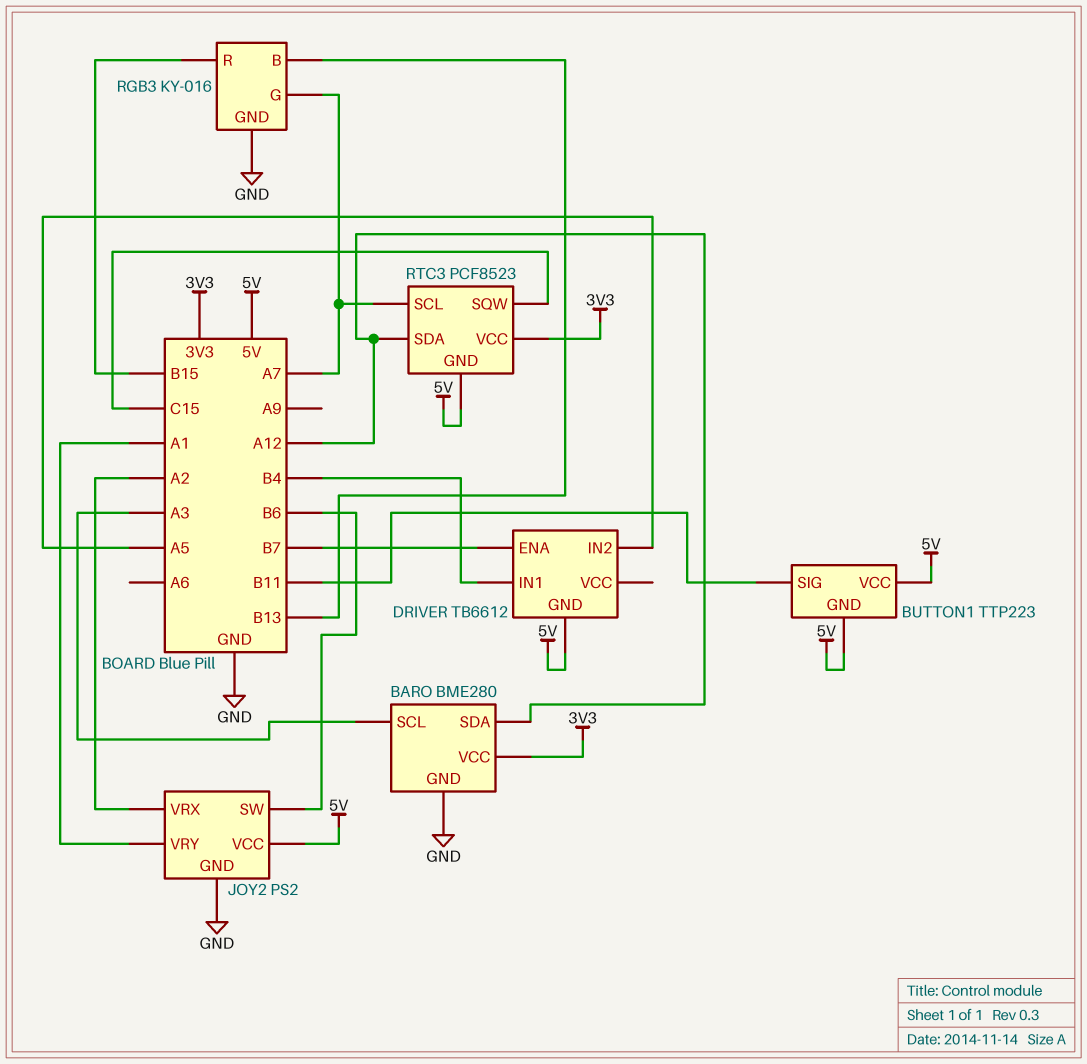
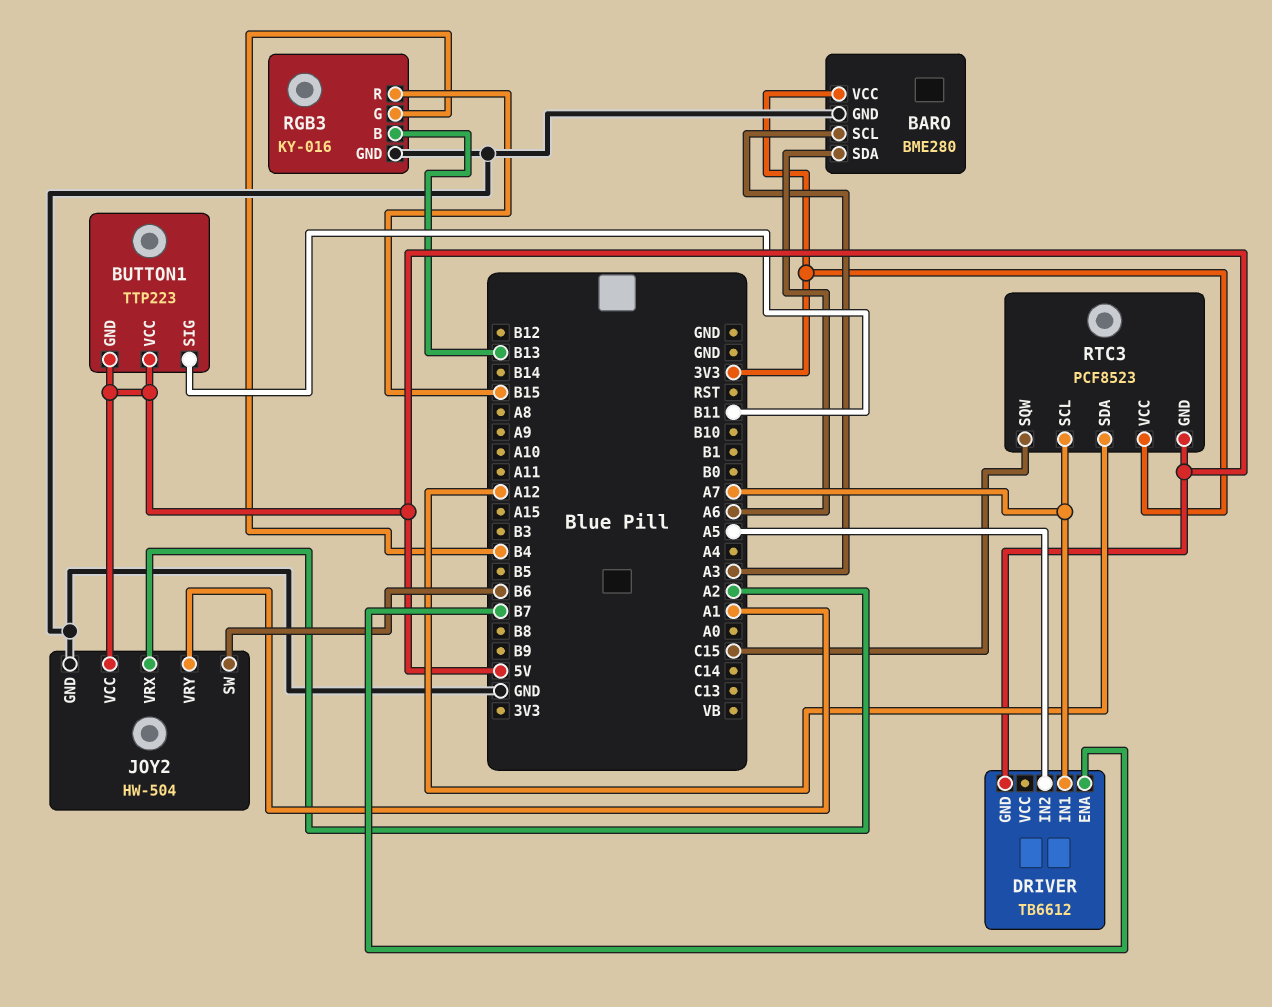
BARO pin SDA: A12 -> A6
DRIVER pin IN1: B4 -> A7
JOY2: PS2 -> HW-504
RGB3 pin G: A7 -> B4

